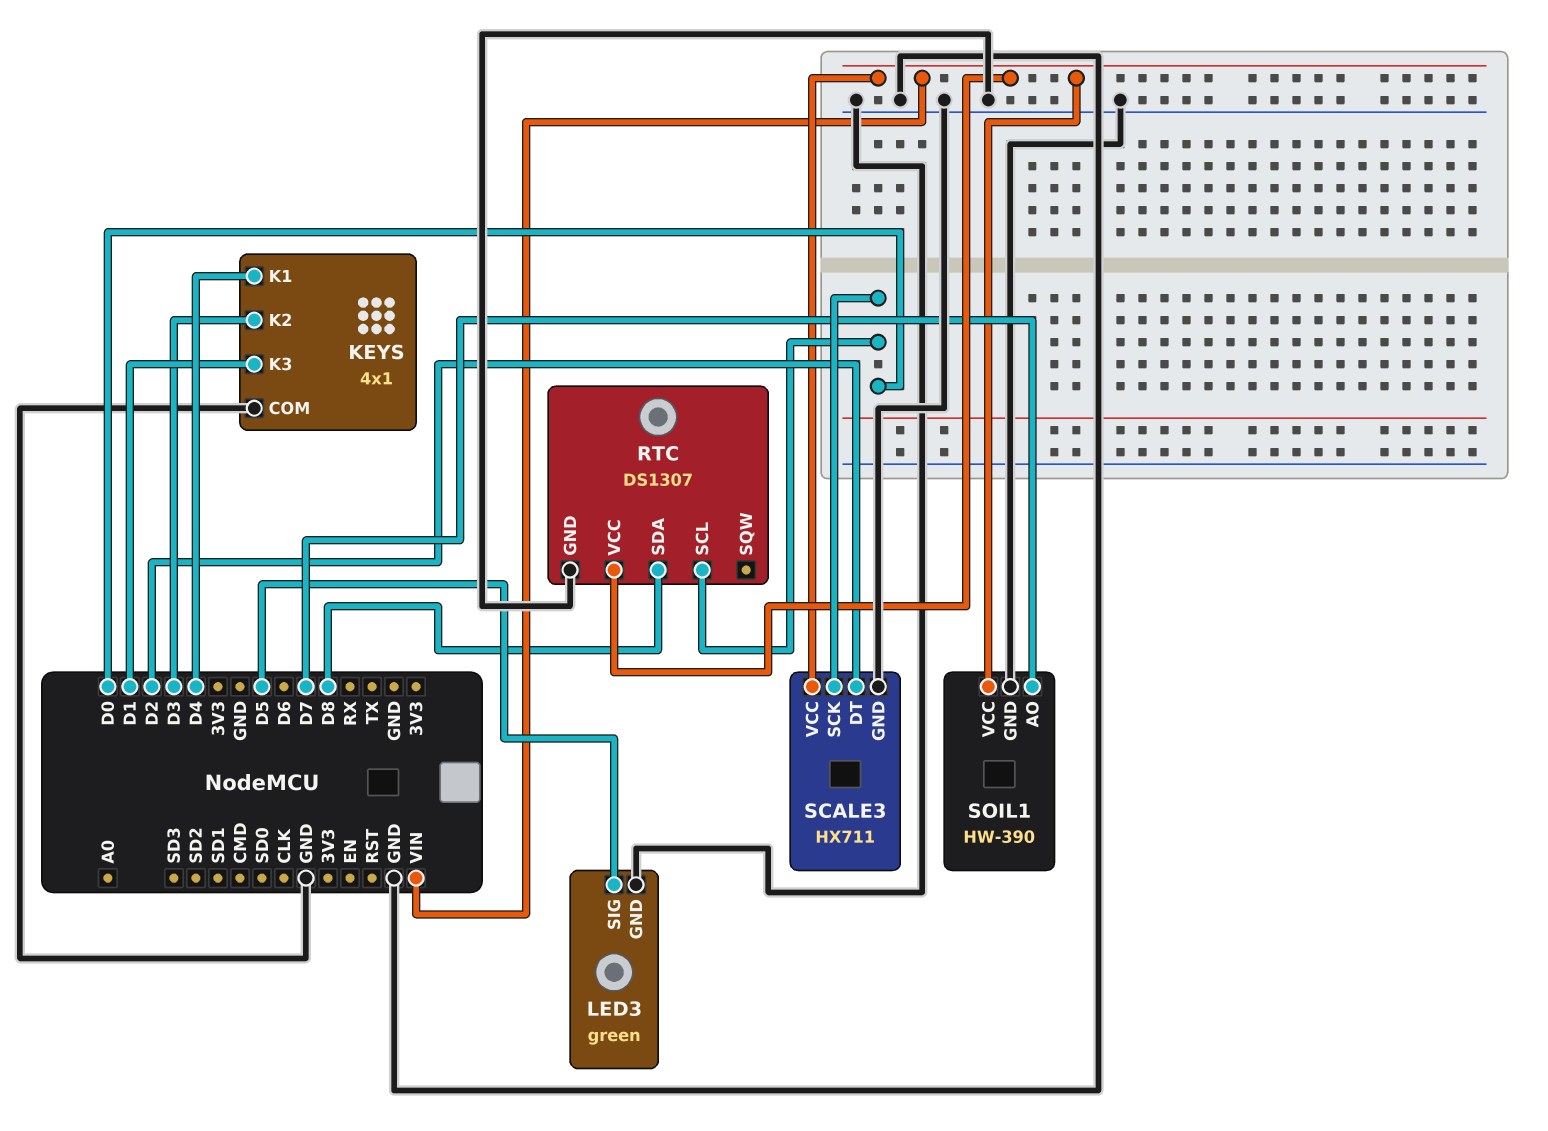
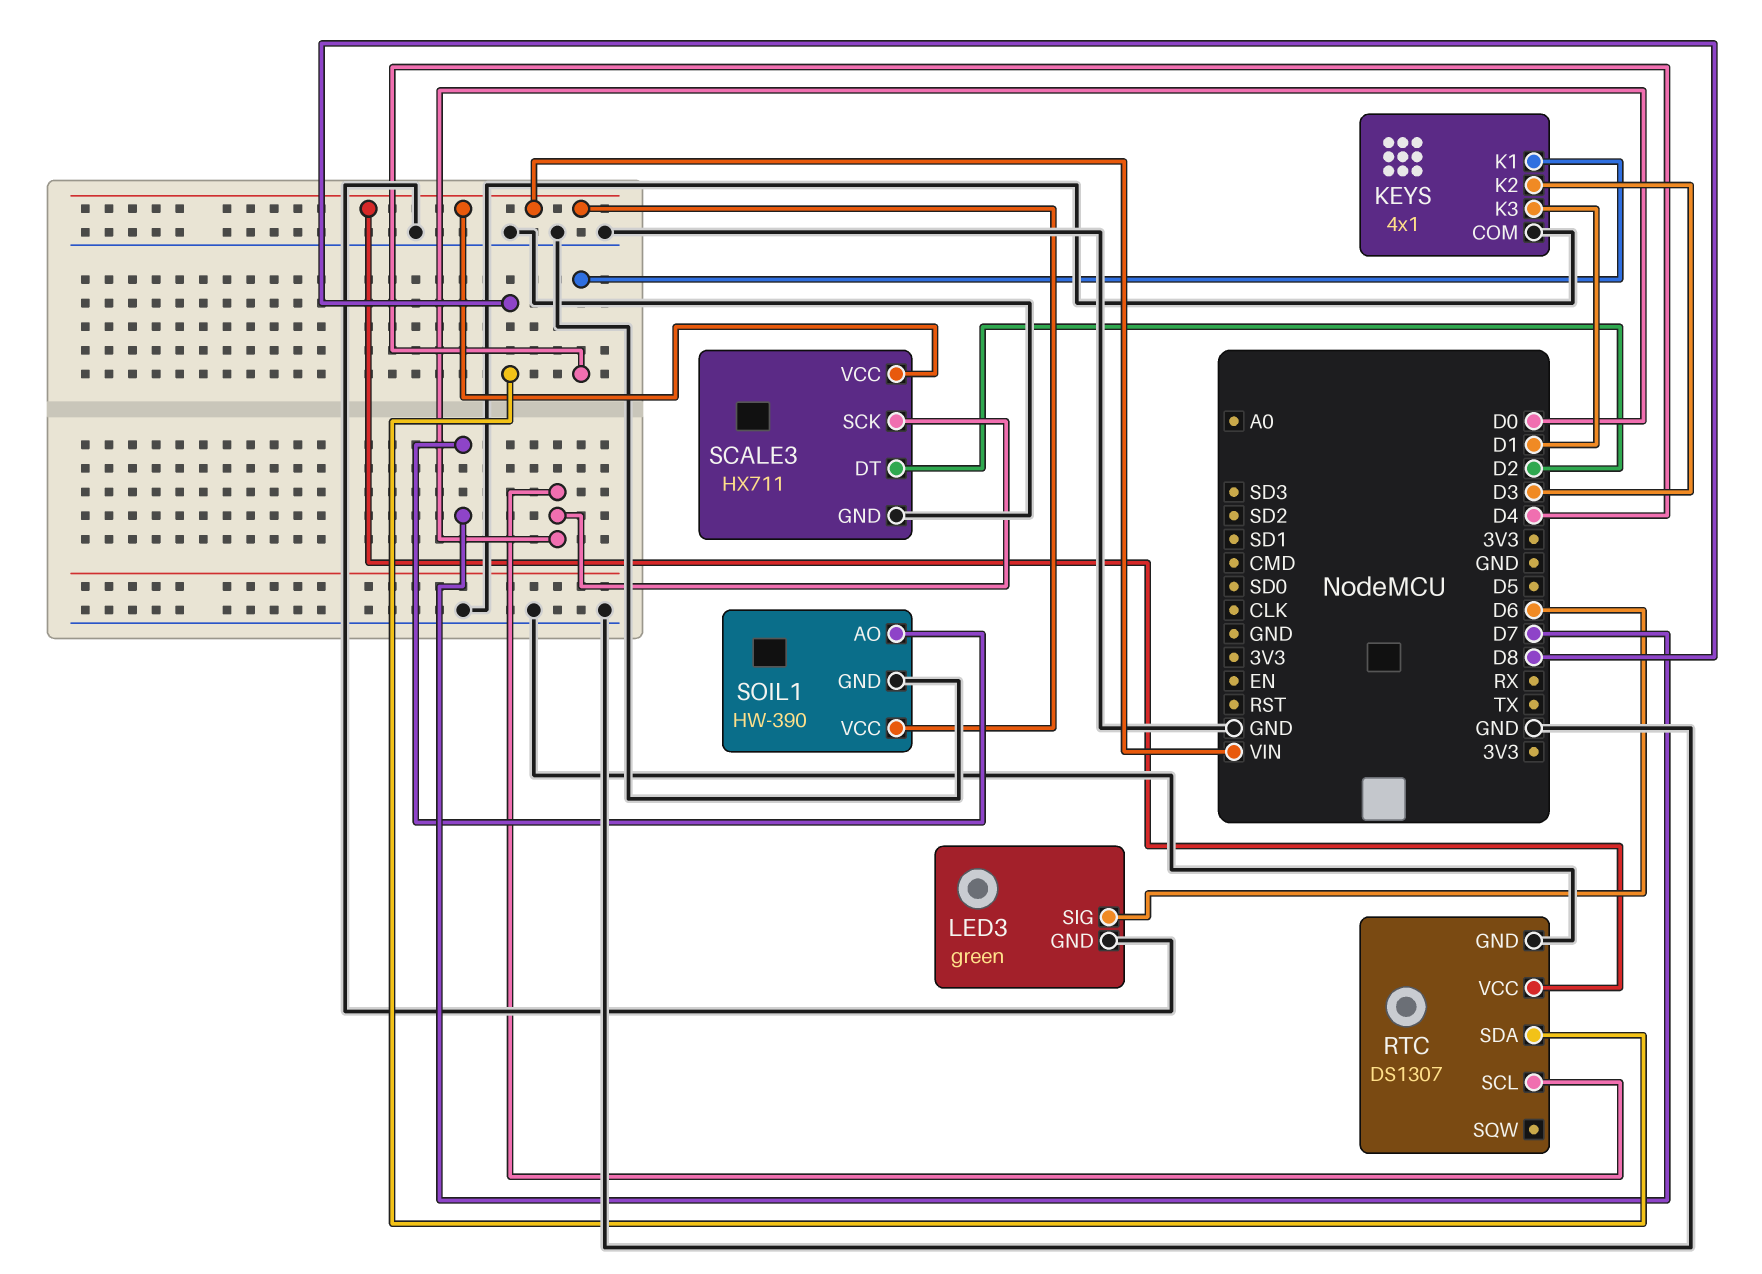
LED3 pin SIG: D5 -> D6

